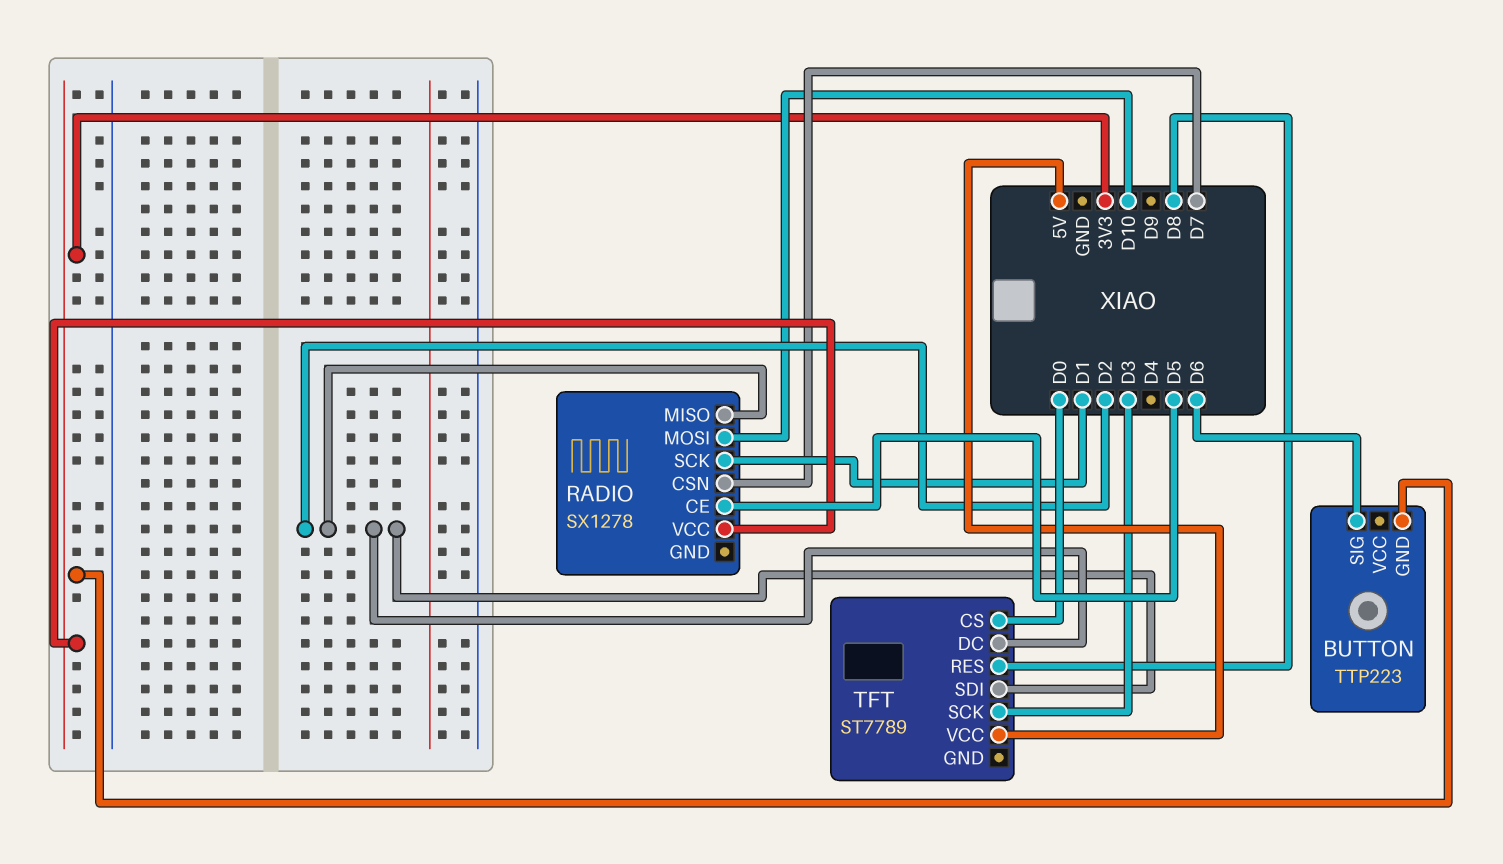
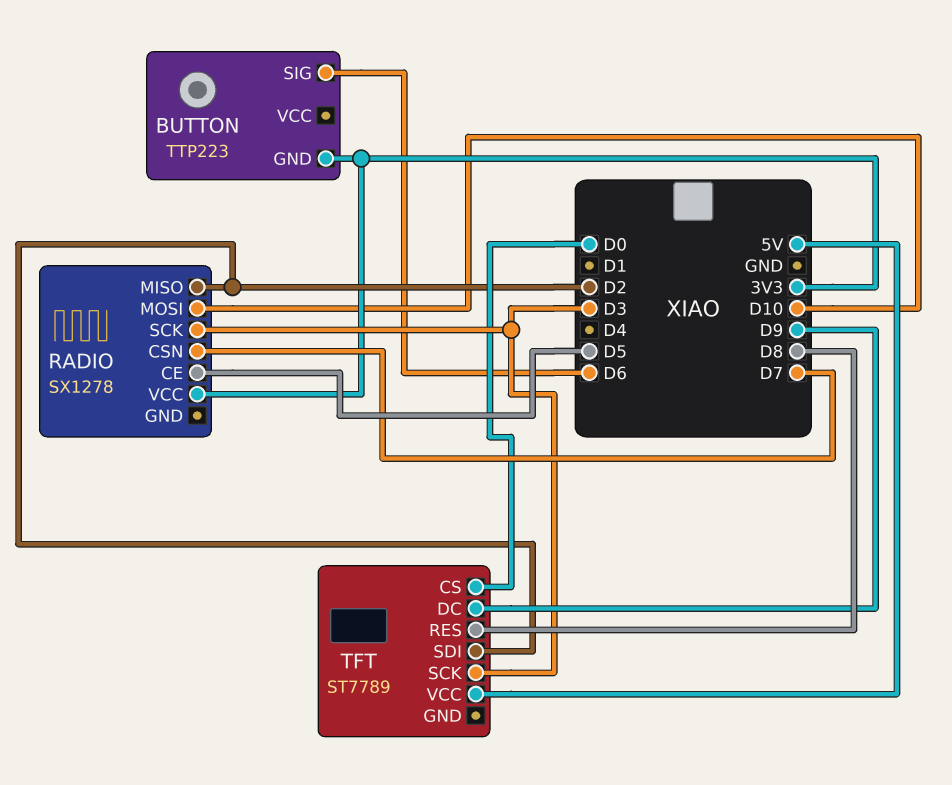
RADIO pin SCK: D1 -> D3
TFT pin DC: D2 -> D9

